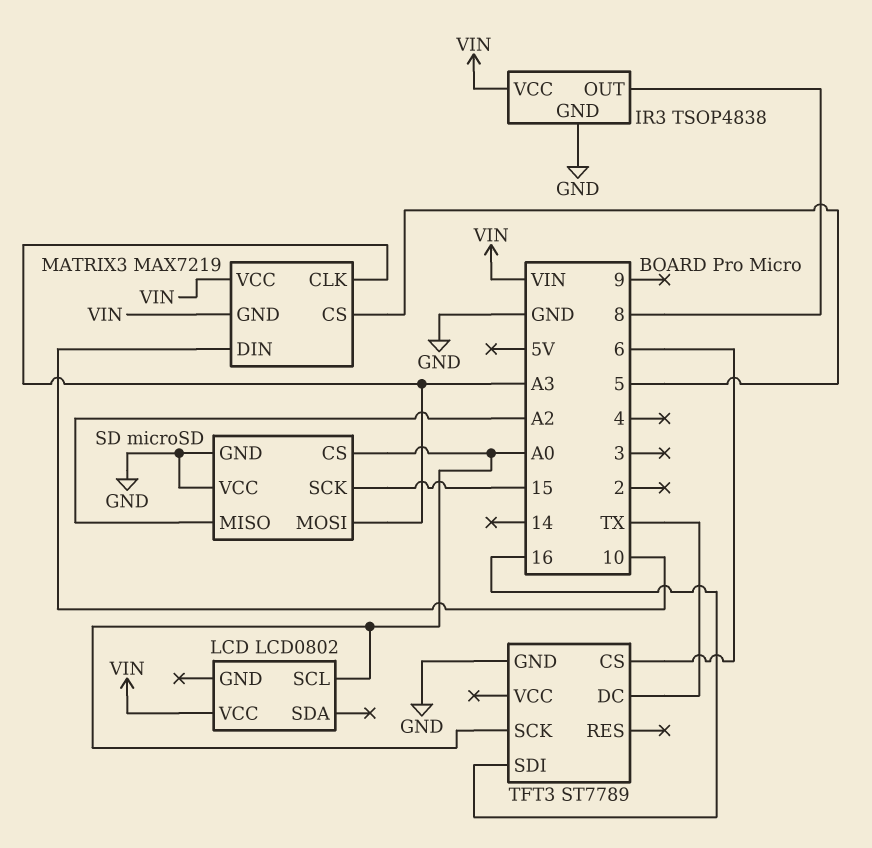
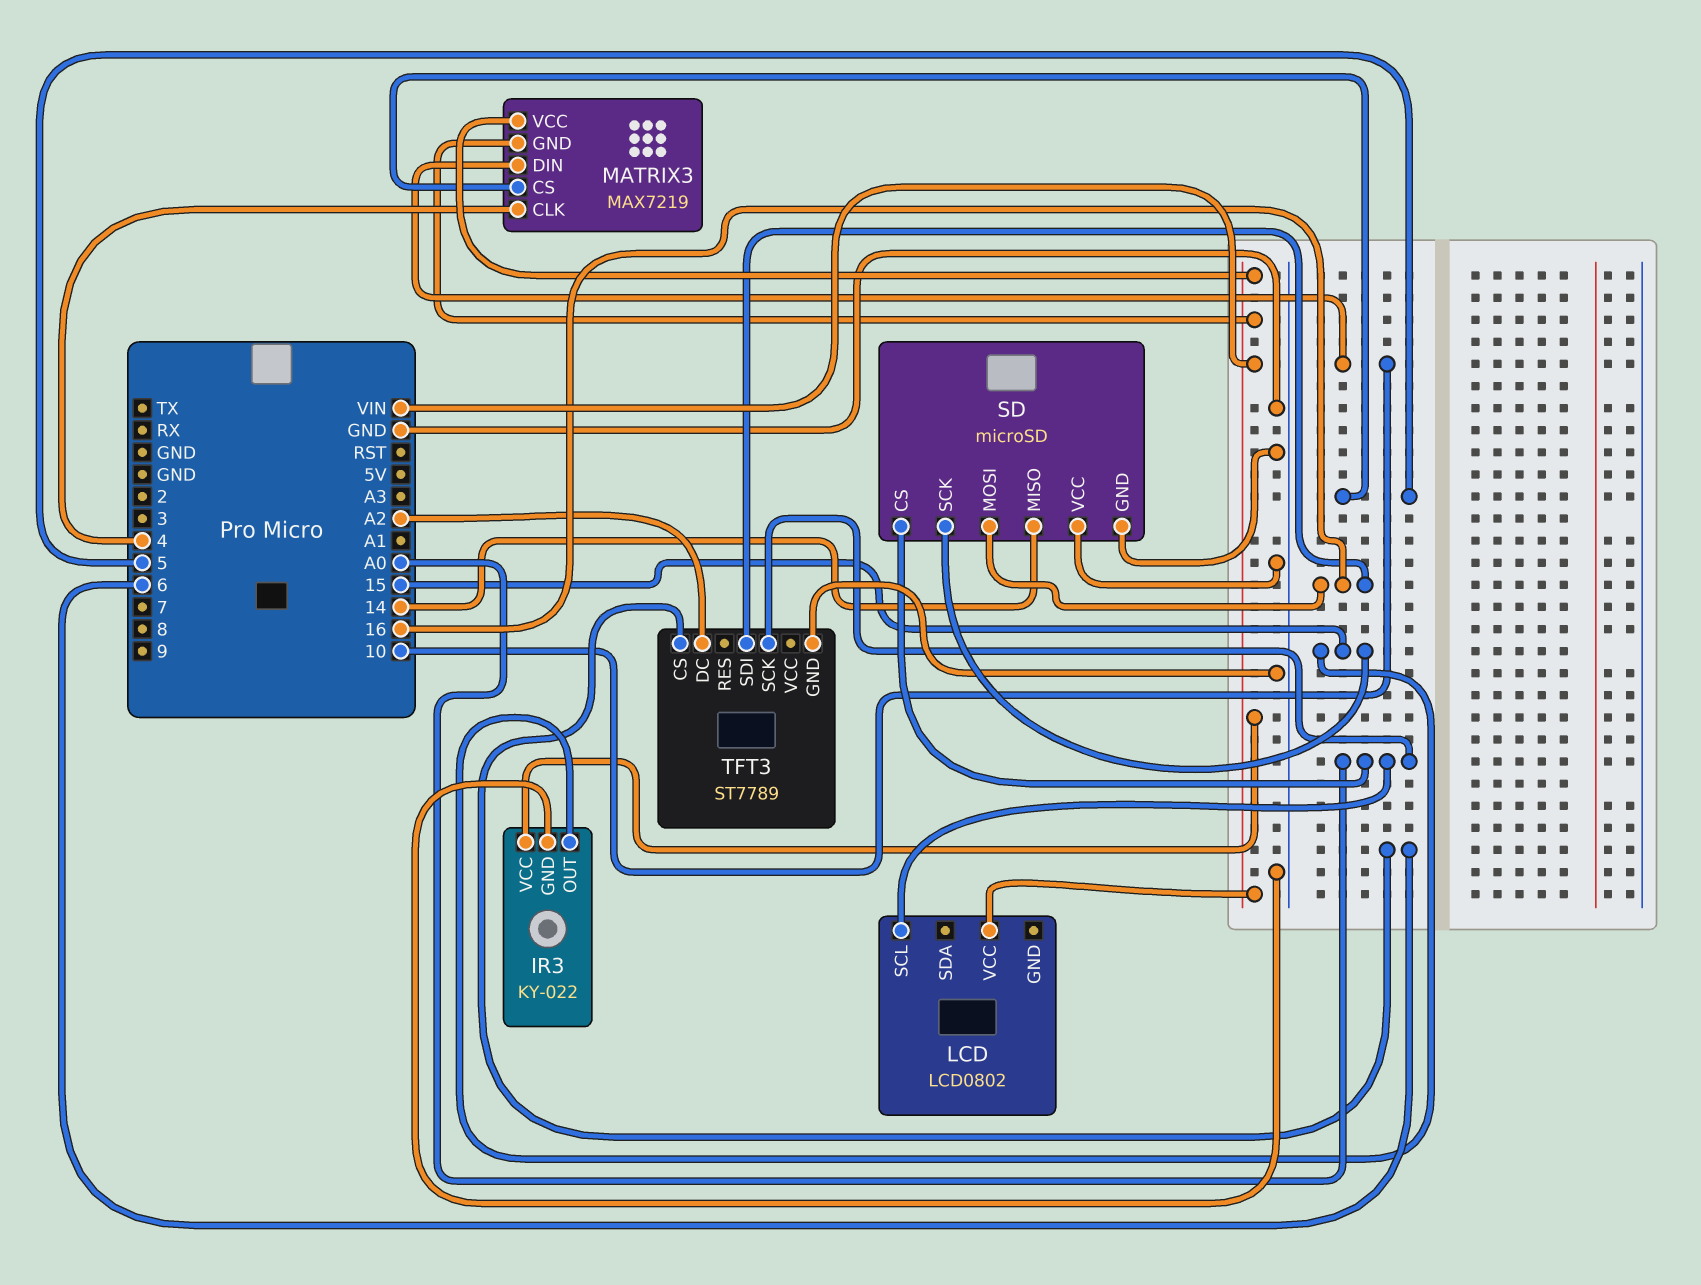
IR3: TSOP4838 -> KY-022
IR3 pin OUT: 8 -> 15
MATRIX3 pin CLK: A3 -> 4
SD pin MISO: A2 -> 14
SD pin MOSI: A3 -> 16
TFT3 pin DC: TX -> A2

